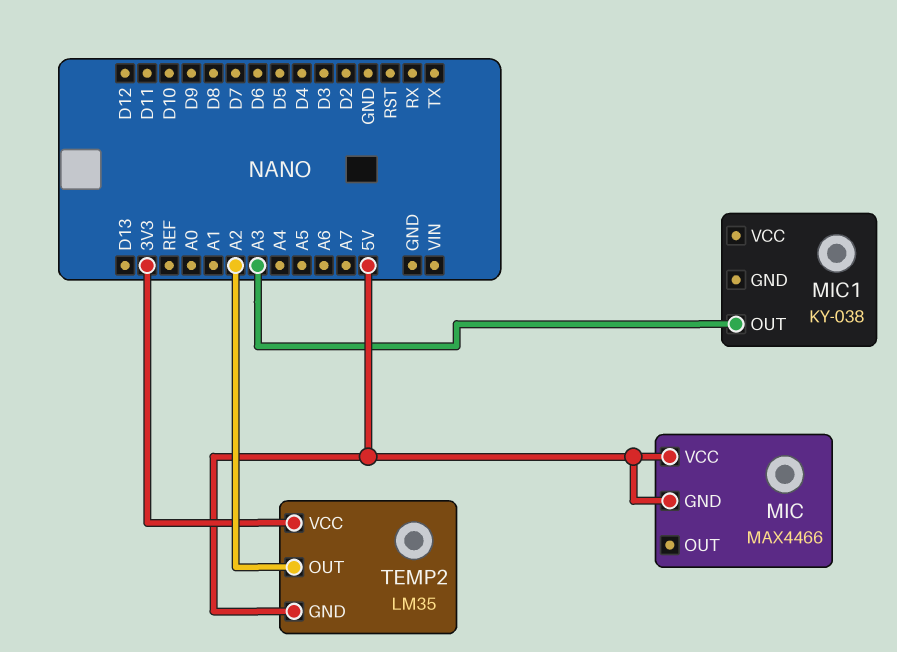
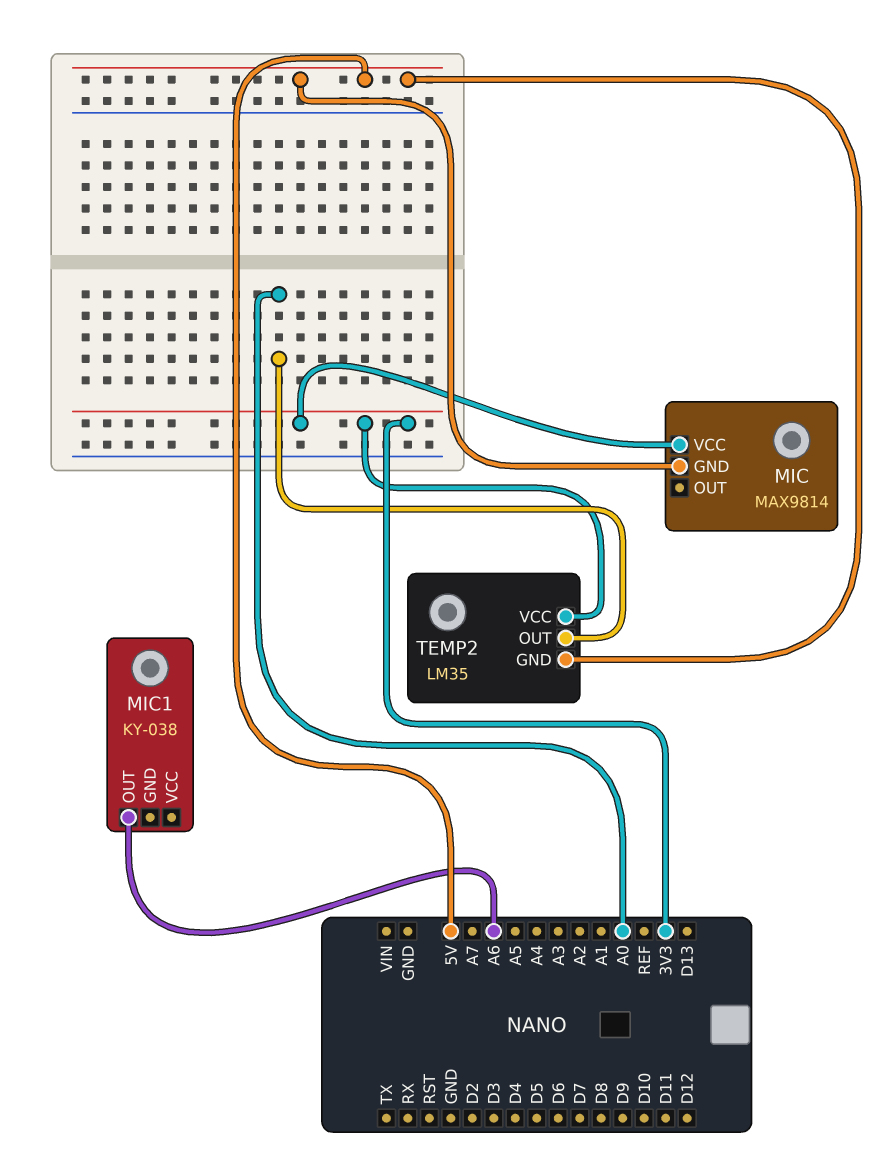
MIC: MAX4466 -> MAX9814
MIC pin VCC: 5V -> 3V3
MIC1 pin OUT: A3 -> A6
TEMP2 pin OUT: A2 -> A0

